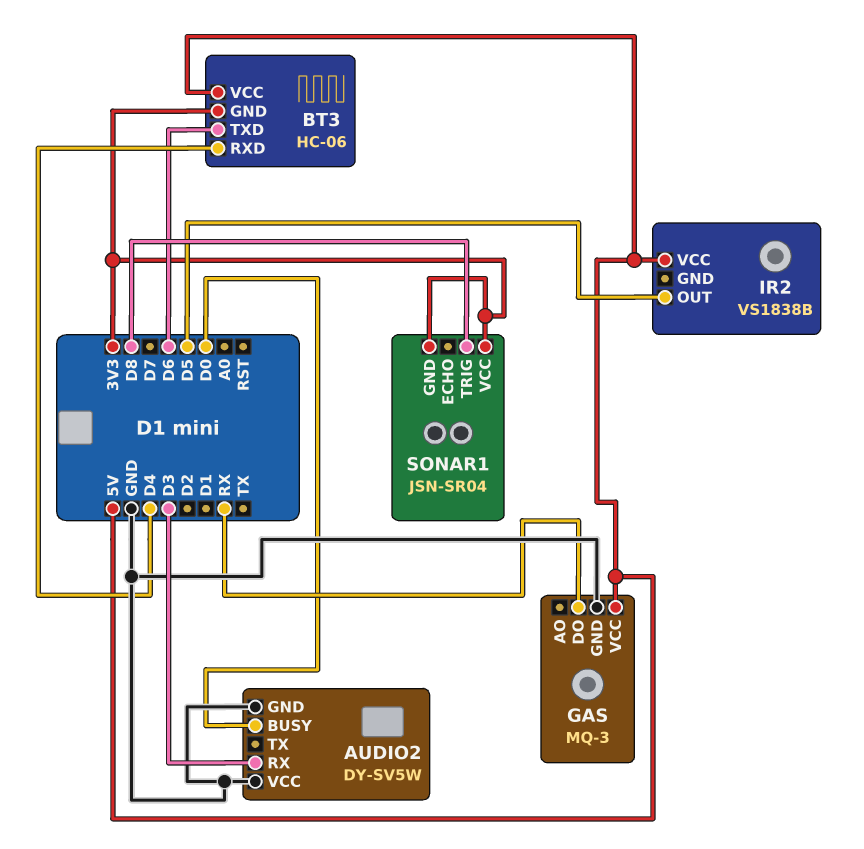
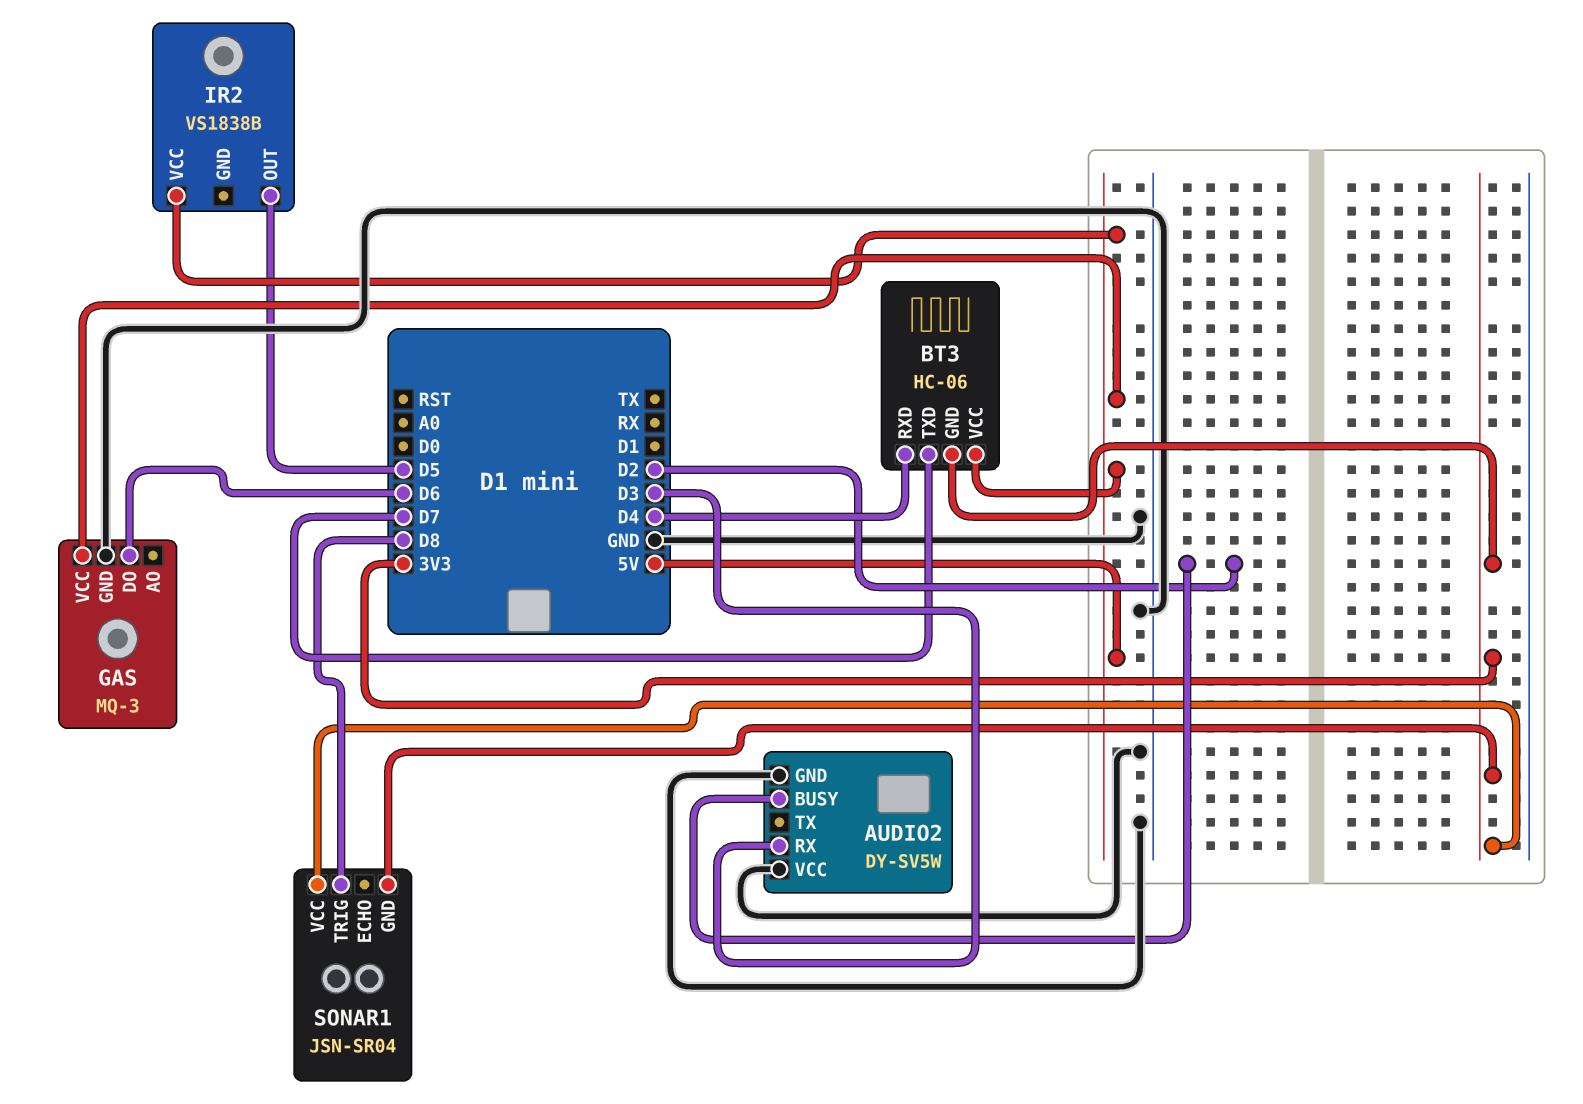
AUDIO2 pin BUSY: D0 -> D2
BT3 pin TXD: D6 -> D7
GAS pin DO: RX -> D6

